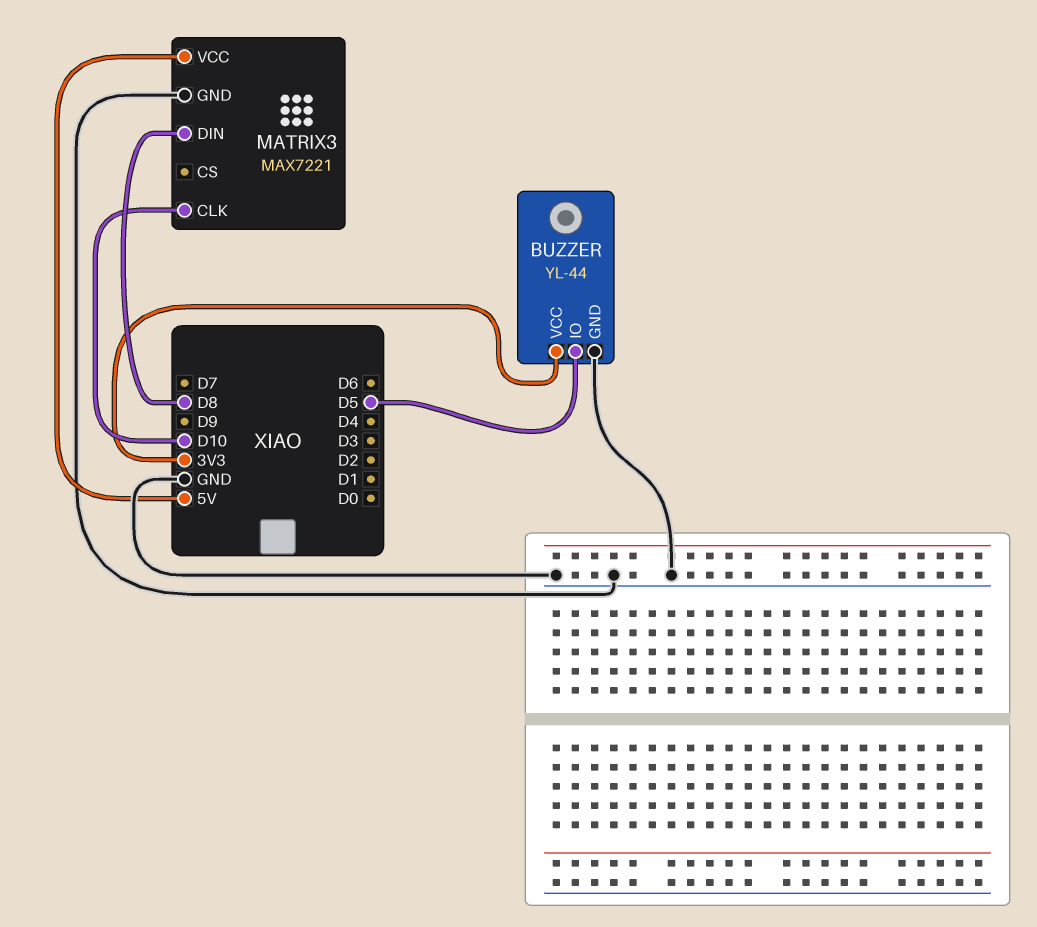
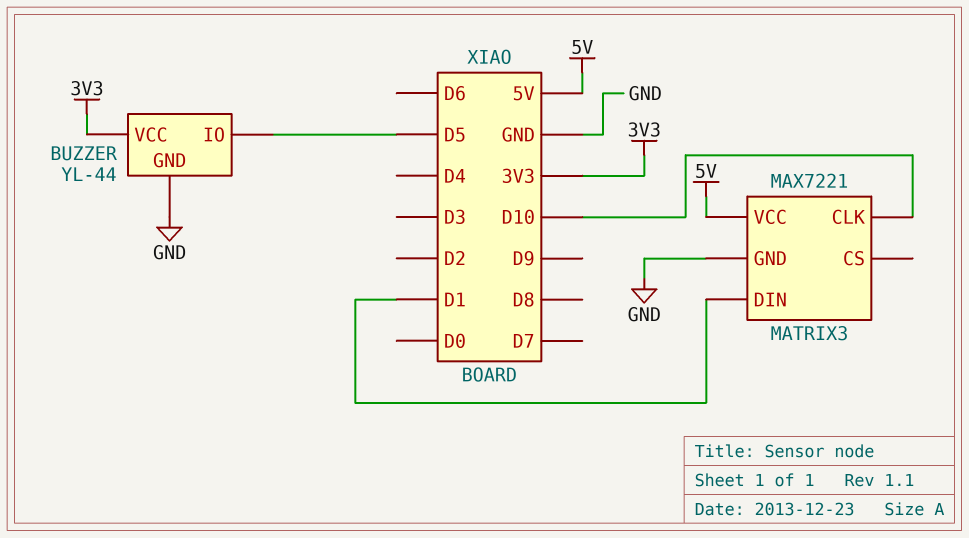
MATRIX3 pin DIN: D8 -> D1

